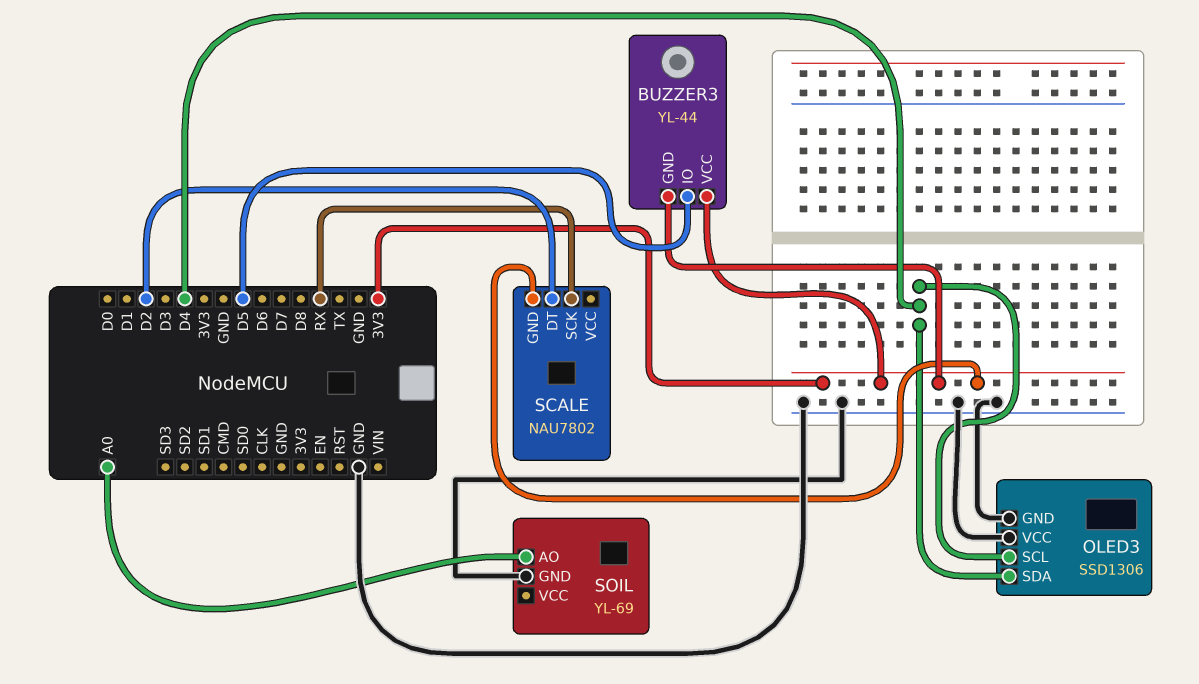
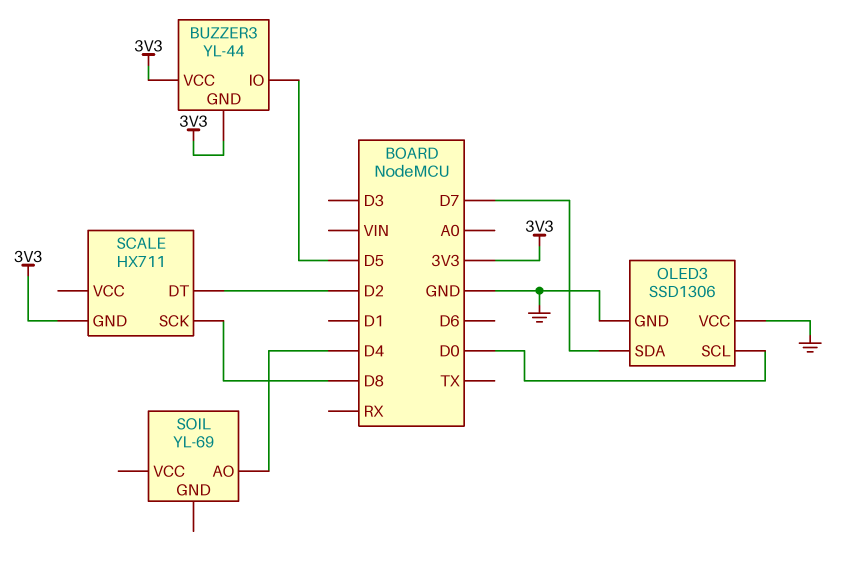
OLED3 pin SCL: D4 -> D0
OLED3 pin SDA: D4 -> D7
SCALE: NAU7802 -> HX711
SCALE pin SCK: RX -> D8
SOIL pin AO: A0 -> D4
SOIL pin GND: GND -> none

